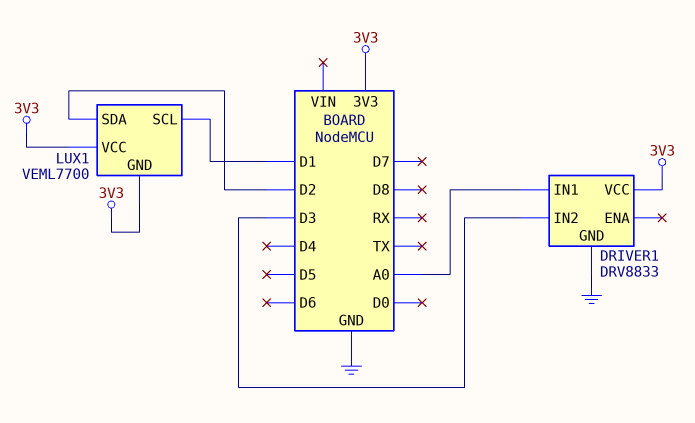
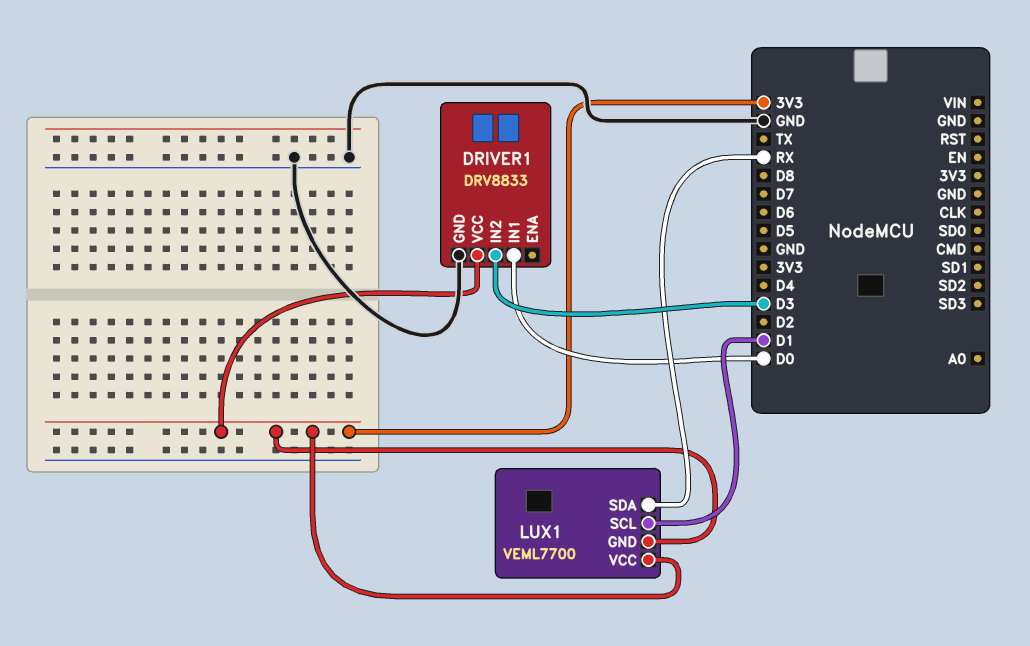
DRIVER1 pin IN1: A0 -> D0
LUX1 pin SDA: D2 -> RX

